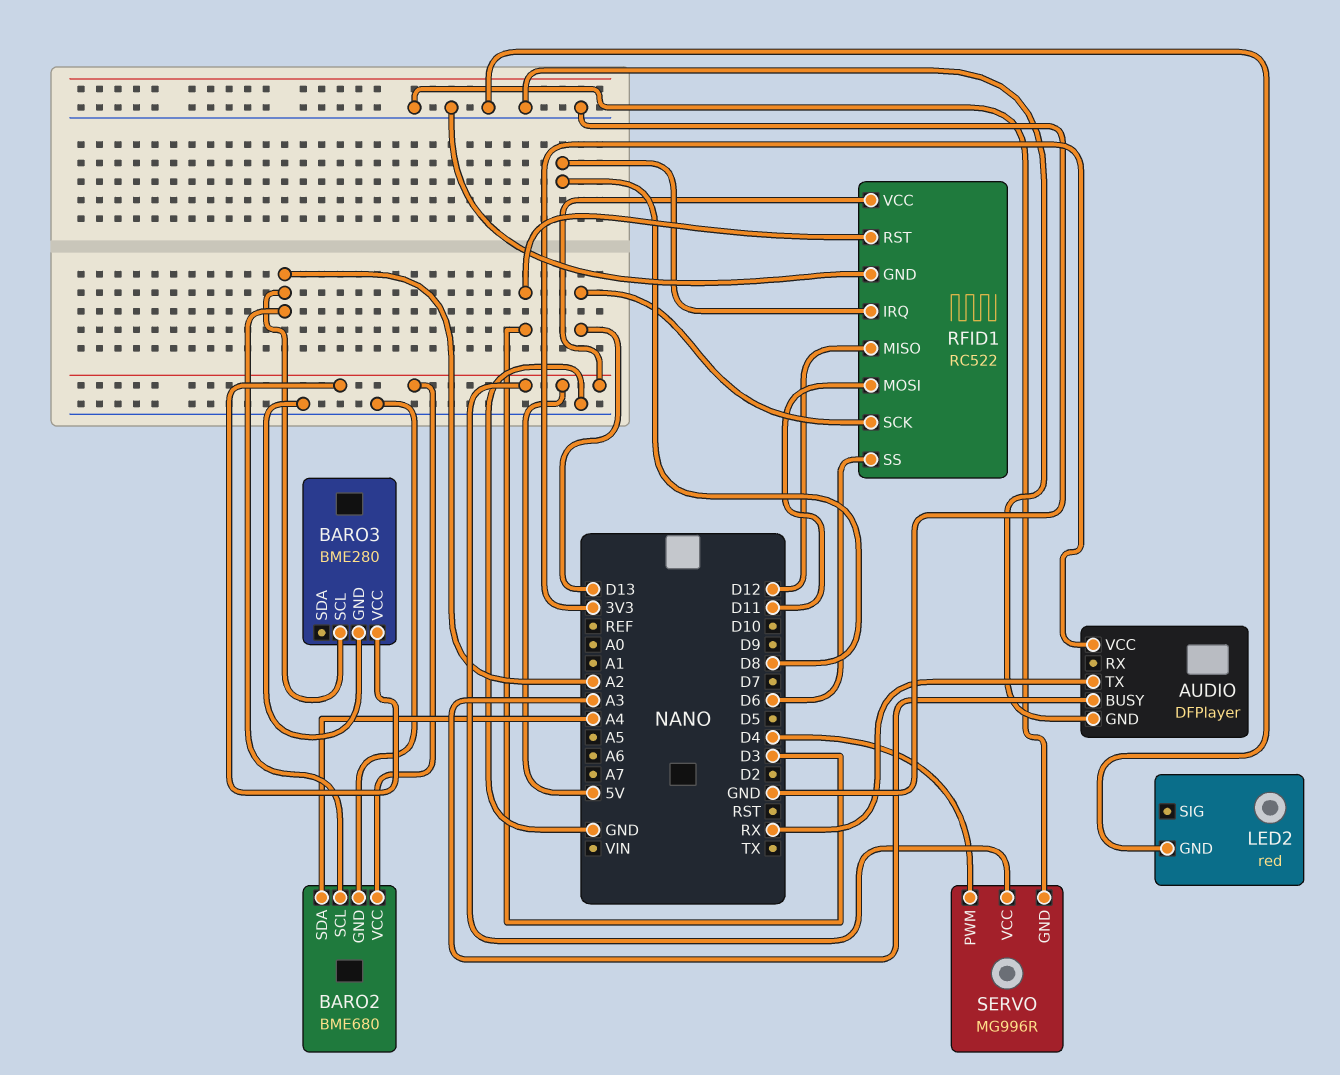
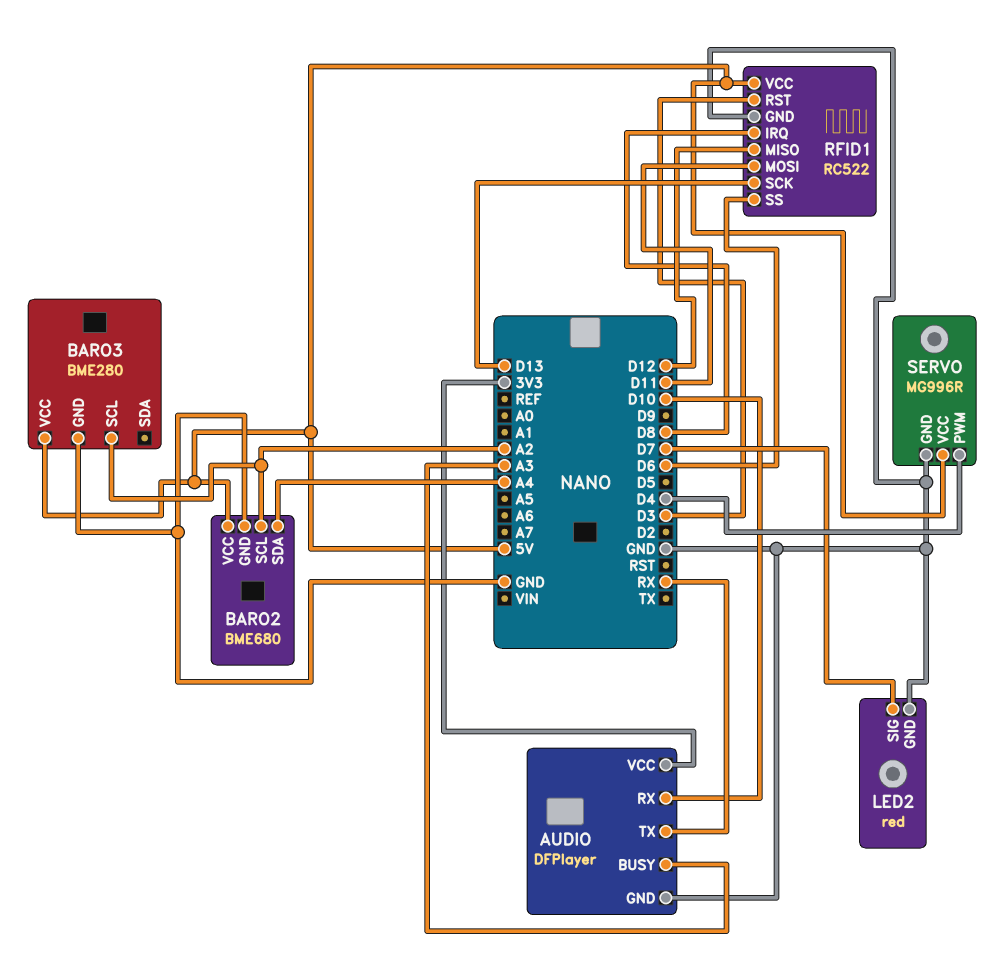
AUDIO pin RX: none -> D10
LED2 pin SIG: none -> D7

